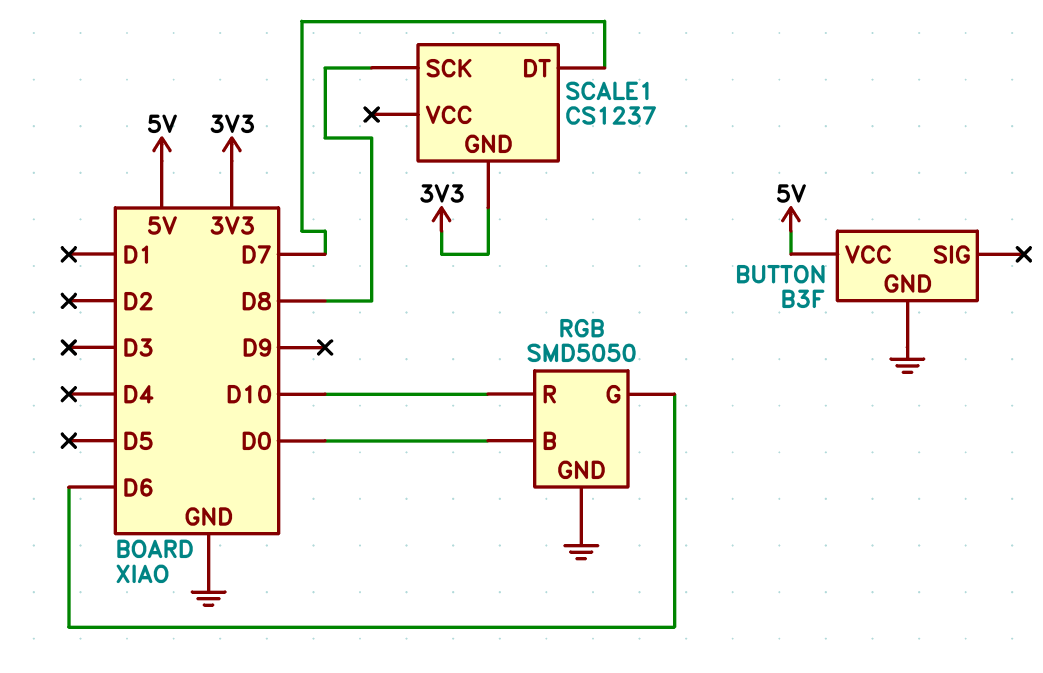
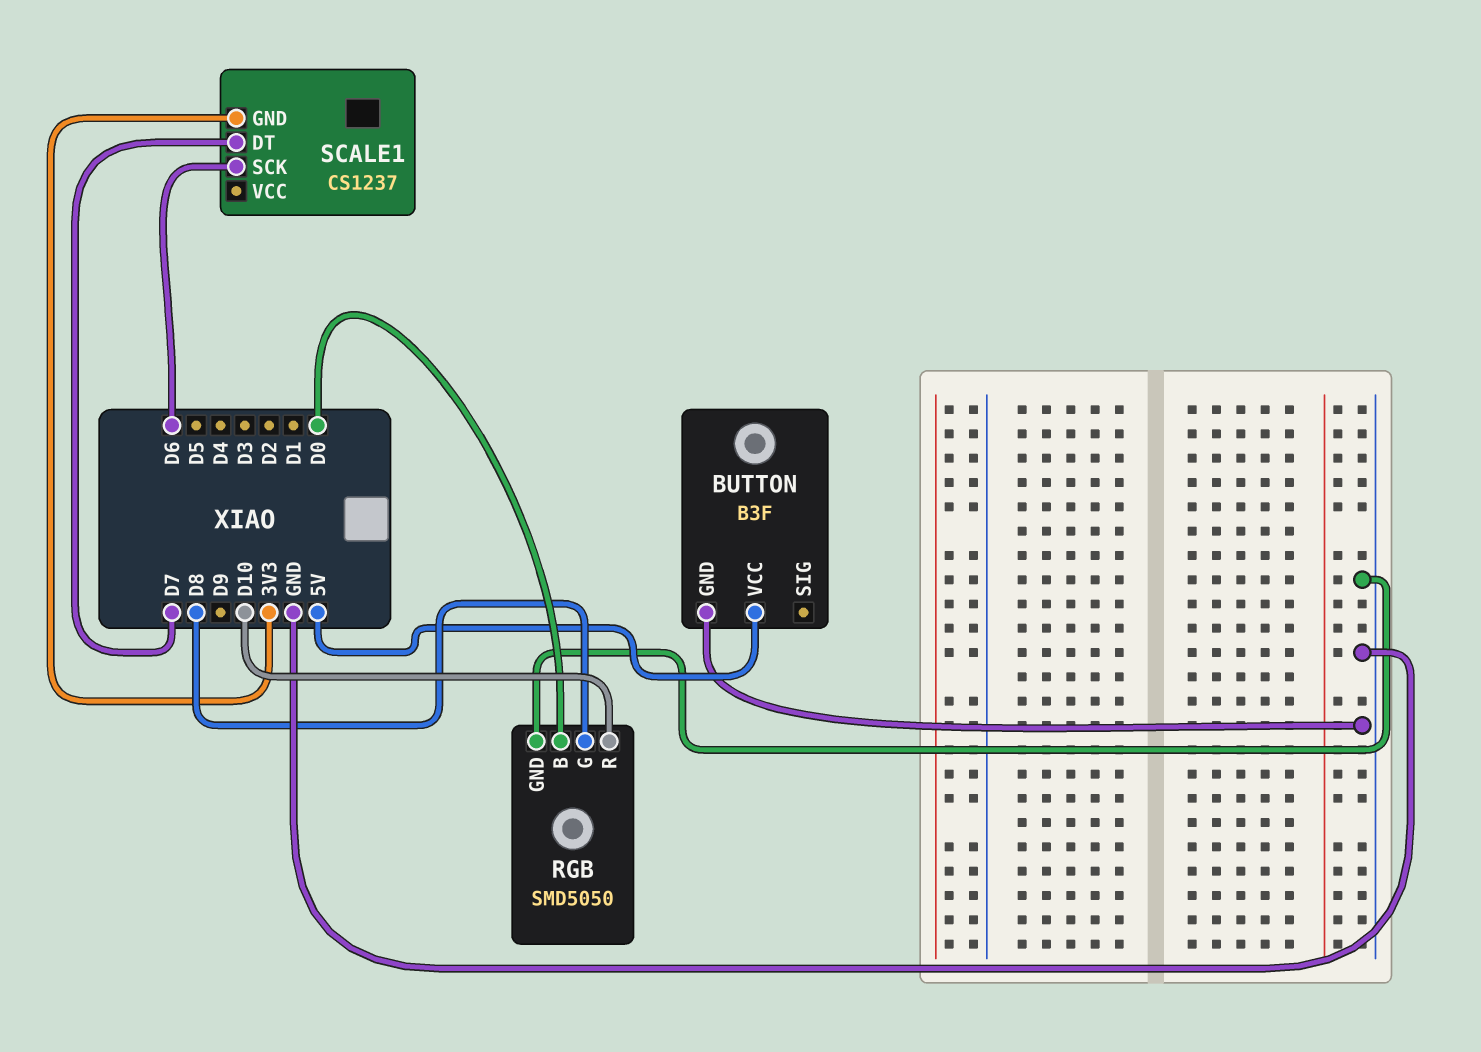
RGB pin G: D6 -> D8
SCALE1 pin SCK: D8 -> D6

